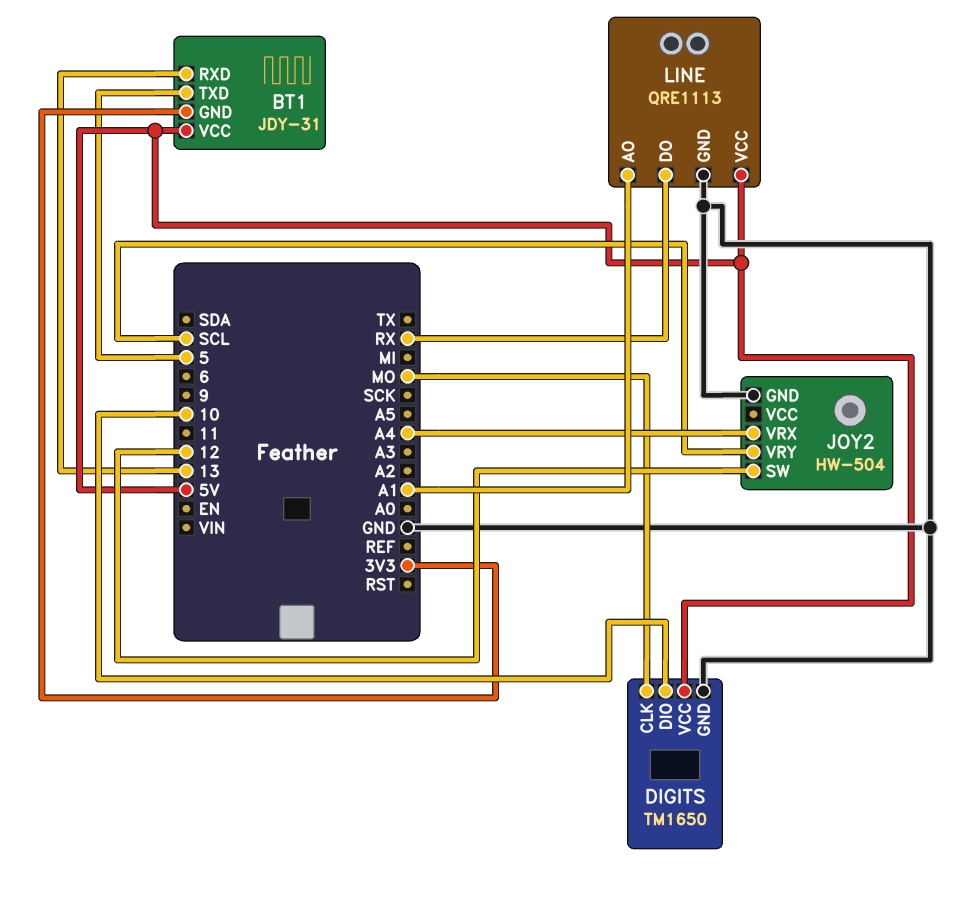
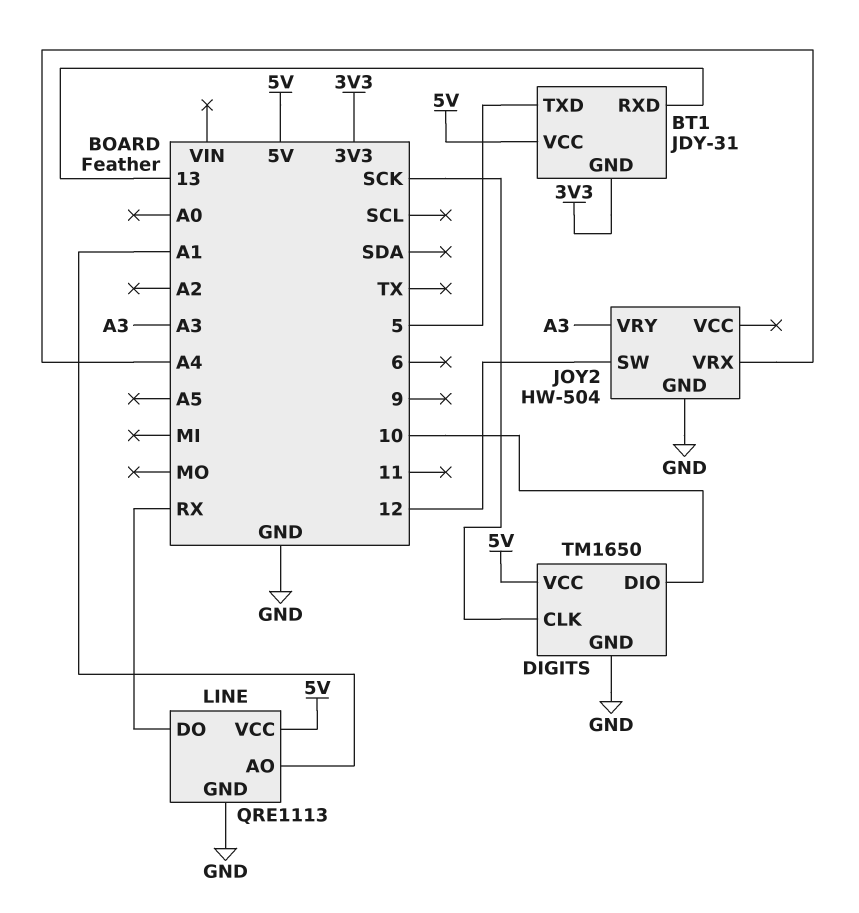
DIGITS pin CLK: MO -> SCK
JOY2 pin VRY: SCL -> A3

